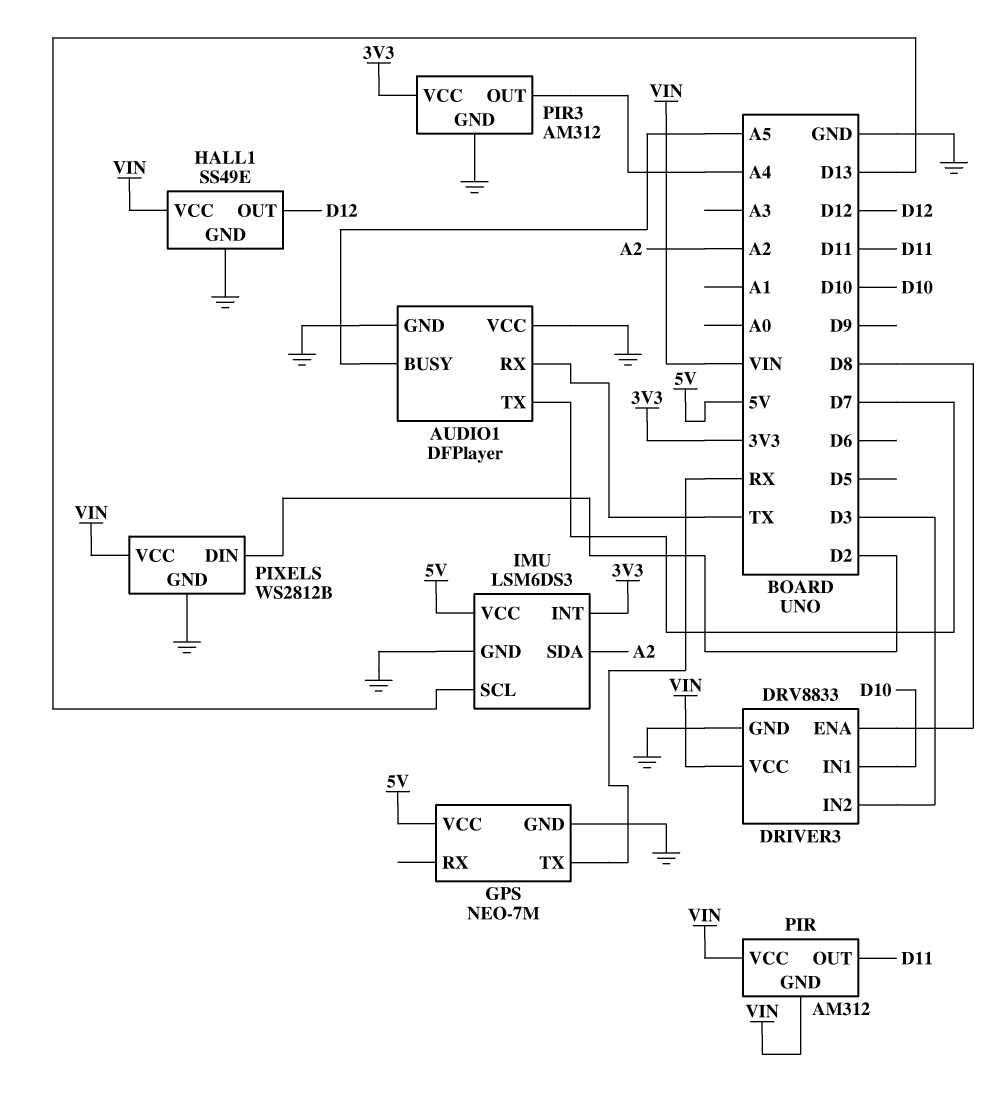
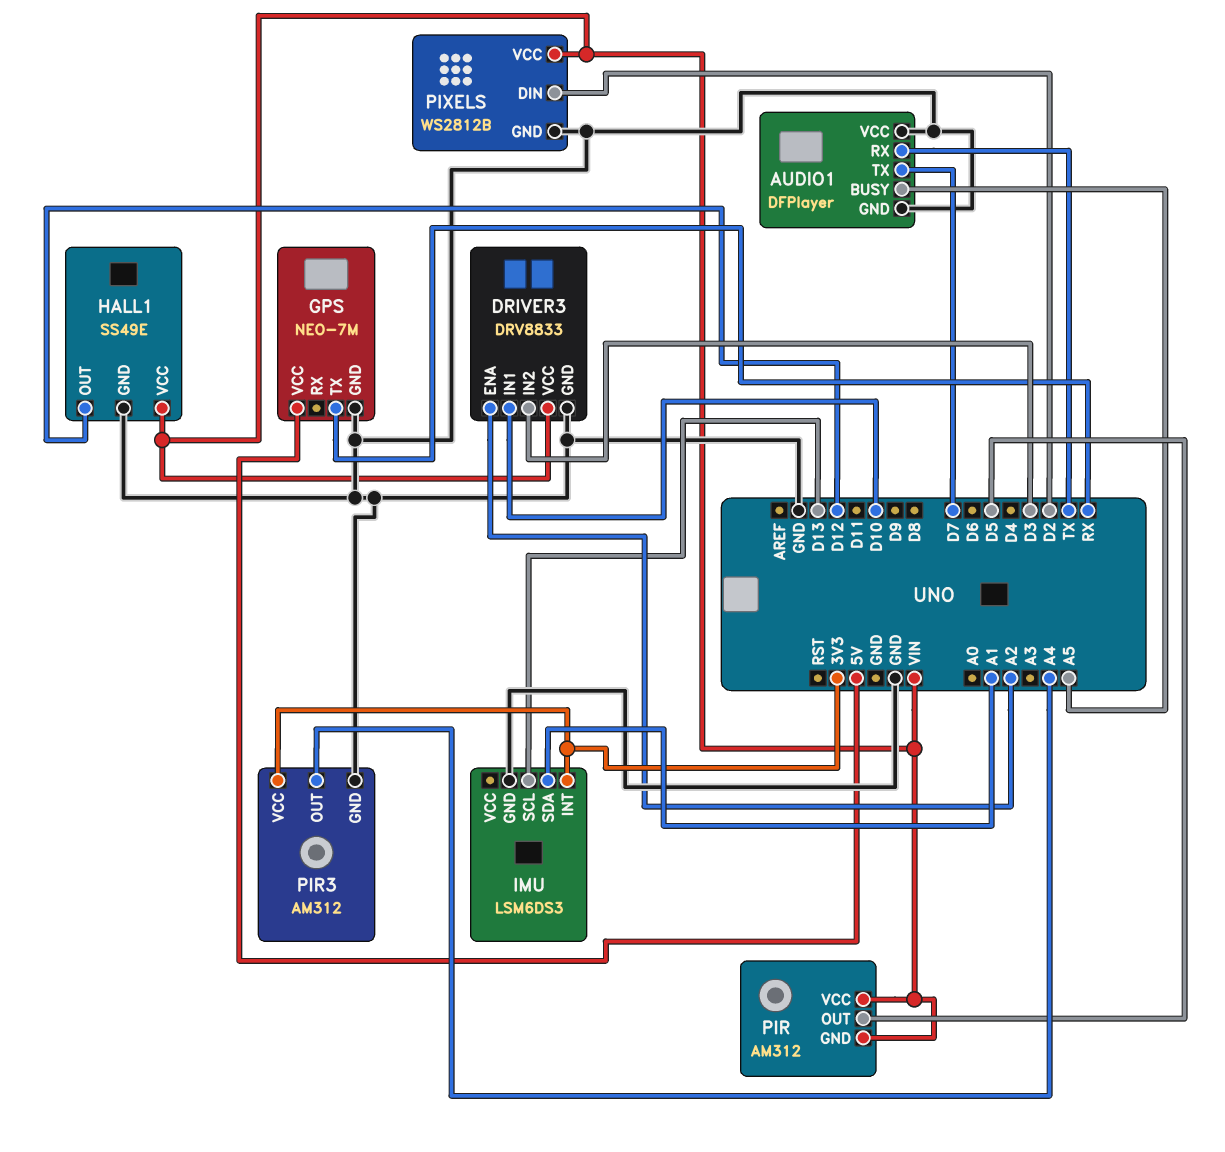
DRIVER3 pin ENA: D8 -> A2
IMU pin SDA: A2 -> A1
IMU pin VCC: 5V -> none
PIR pin OUT: D11 -> D5

